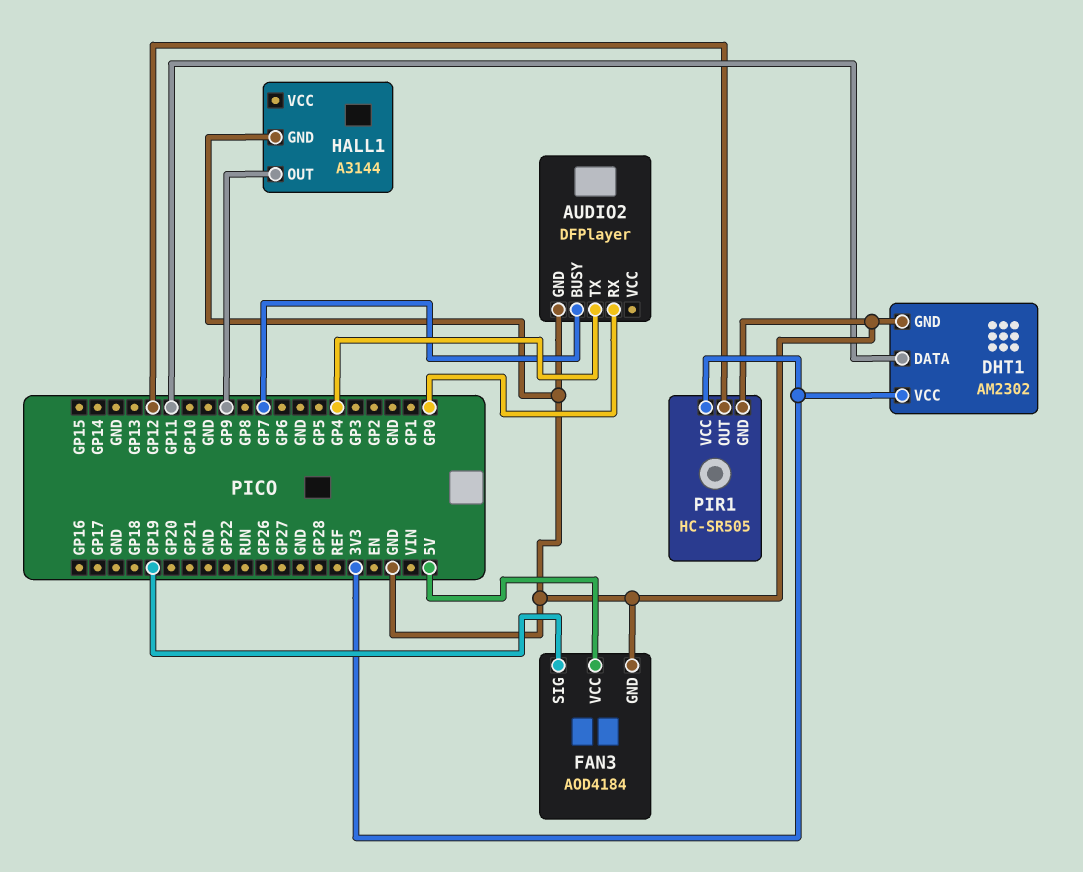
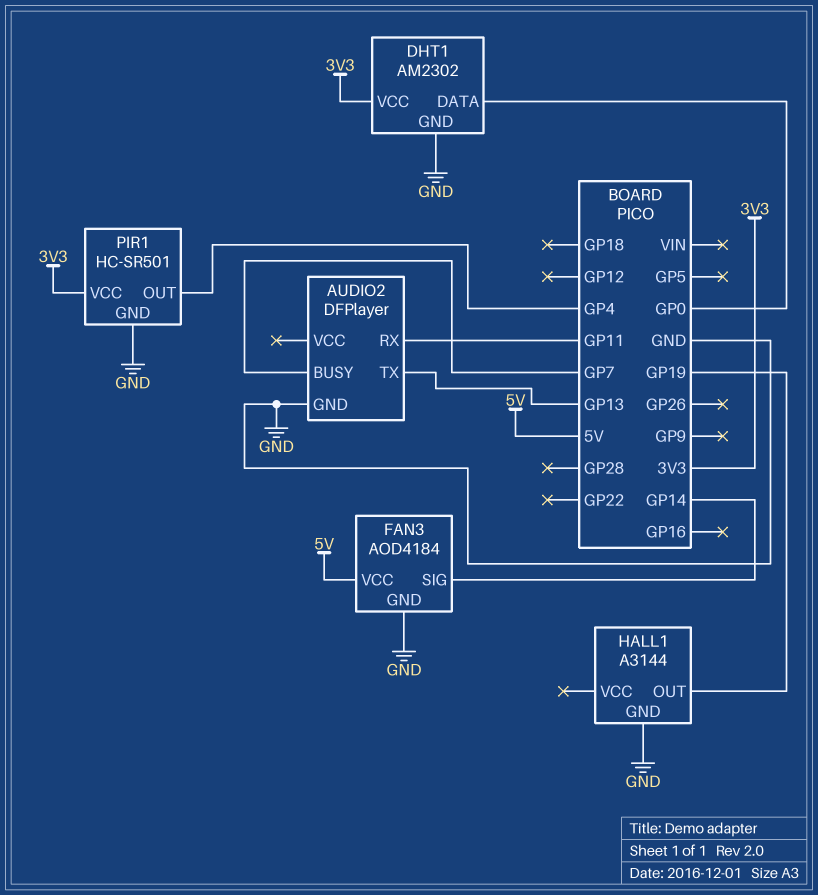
AUDIO2 pin RX: GP0 -> GP11
AUDIO2 pin TX: GP4 -> GP13
DHT1 pin DATA: GP11 -> GP0
FAN3 pin SIG: GP19 -> GP14
HALL1 pin OUT: GP9 -> GP19
PIR1: HC-SR505 -> HC-SR501
PIR1 pin OUT: GP12 -> GP4

